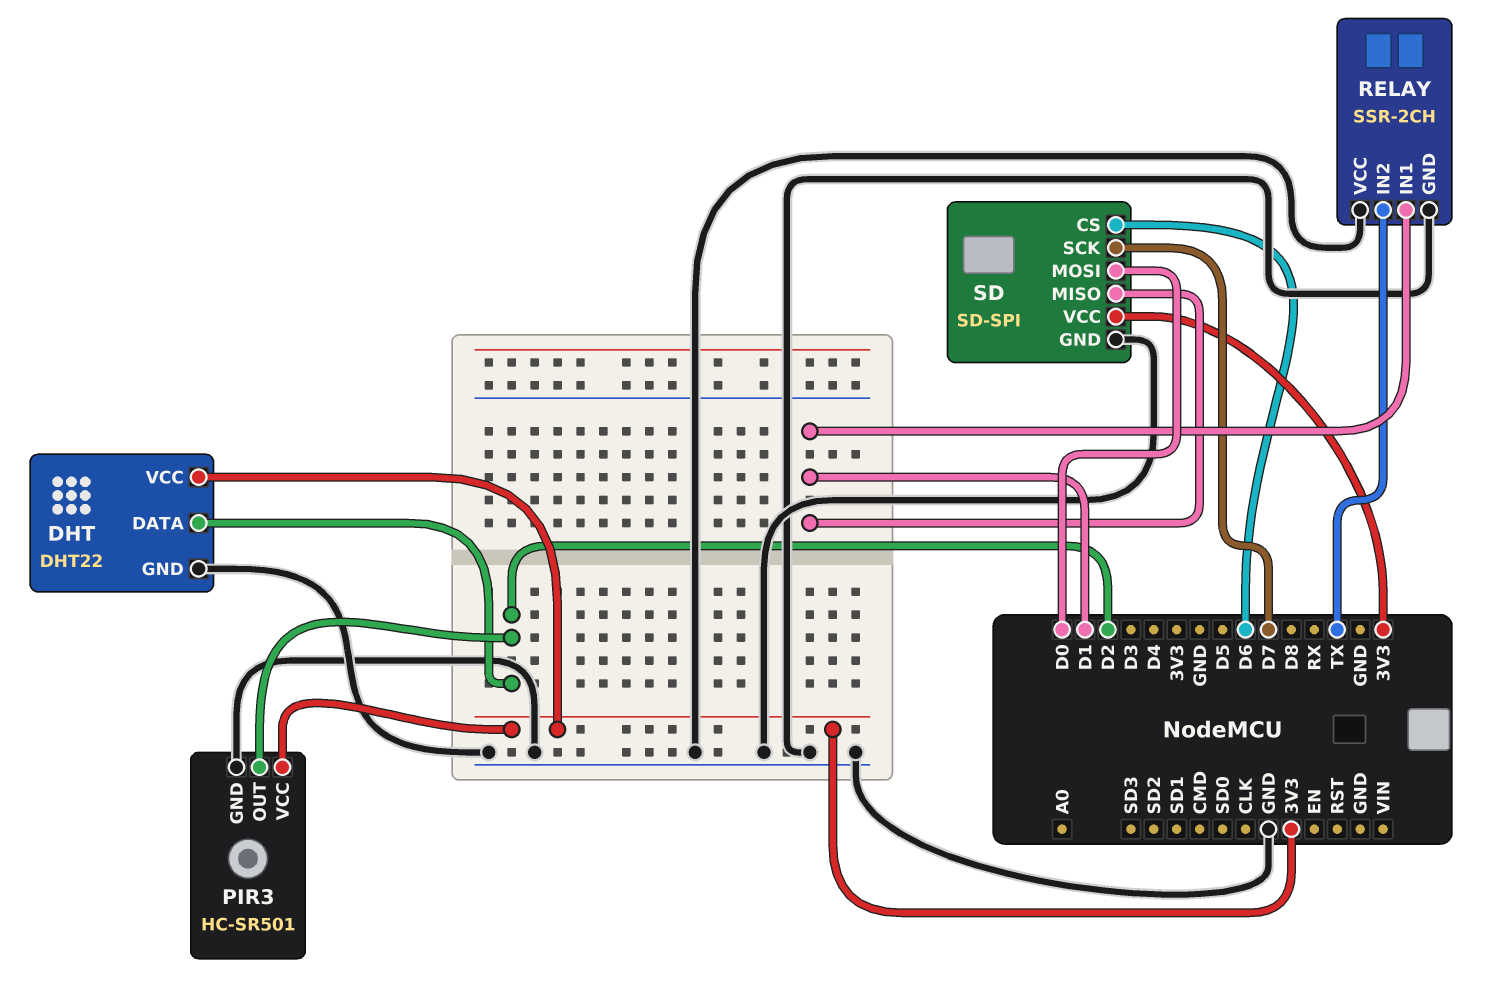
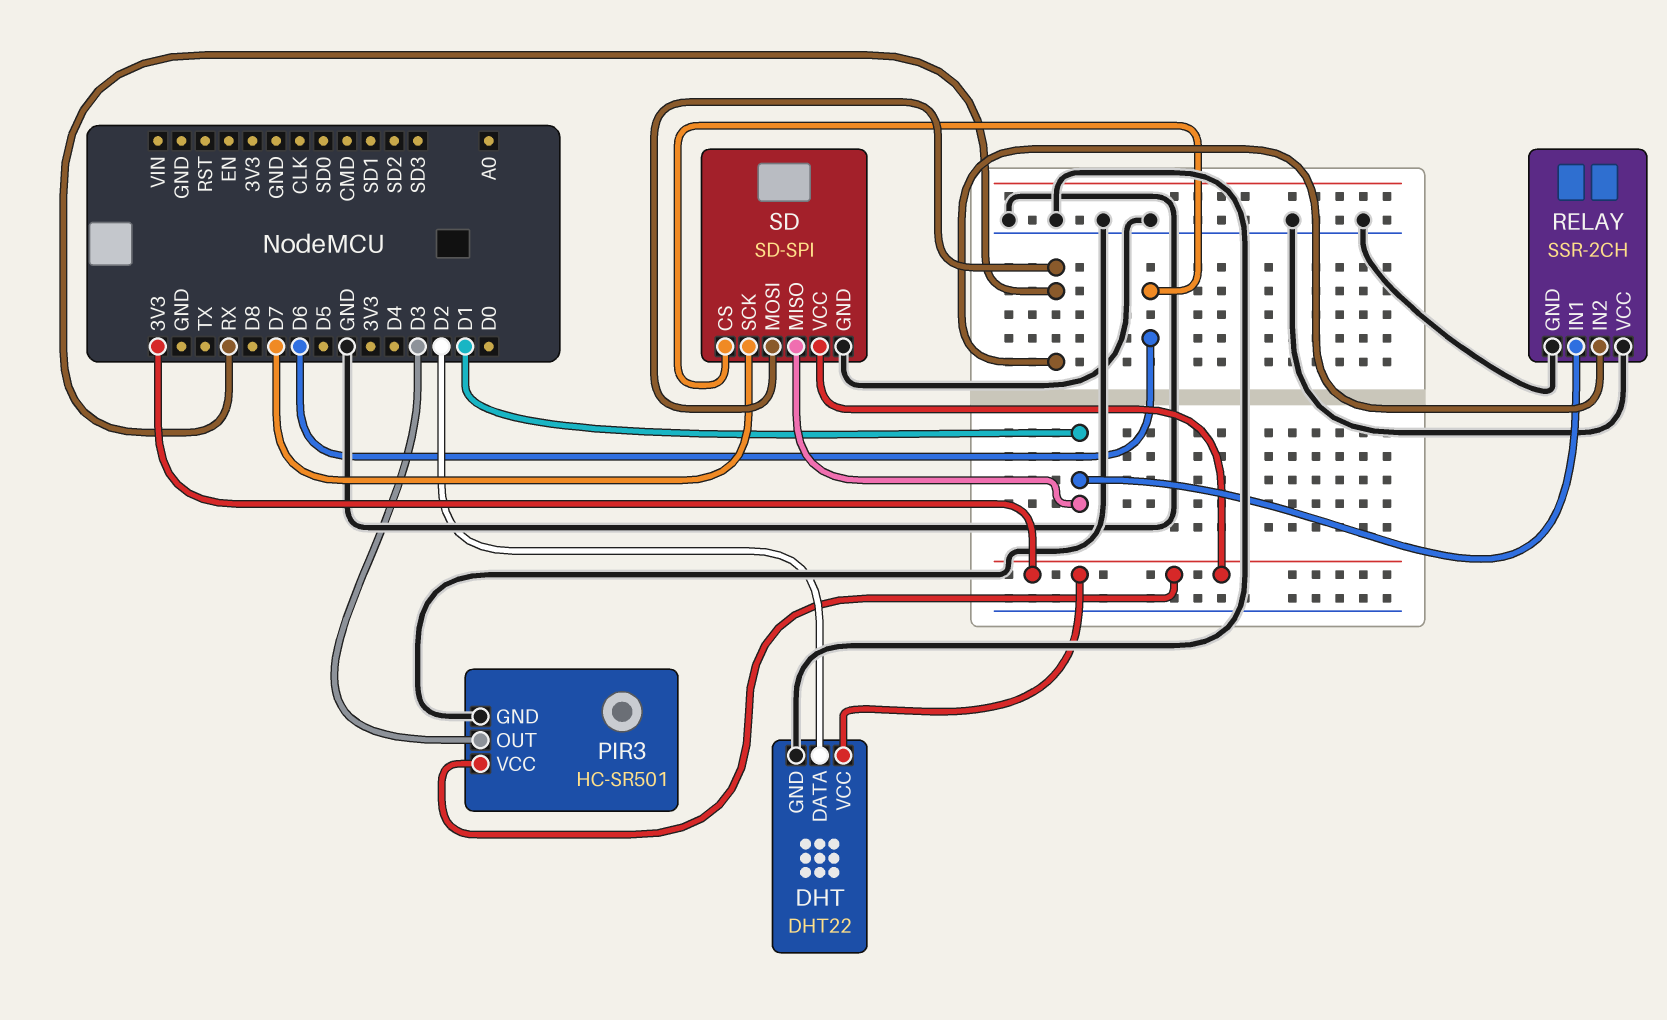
PIR3 pin OUT: D2 -> D3
RELAY pin IN2: TX -> RX
SD pin MOSI: D0 -> RX

